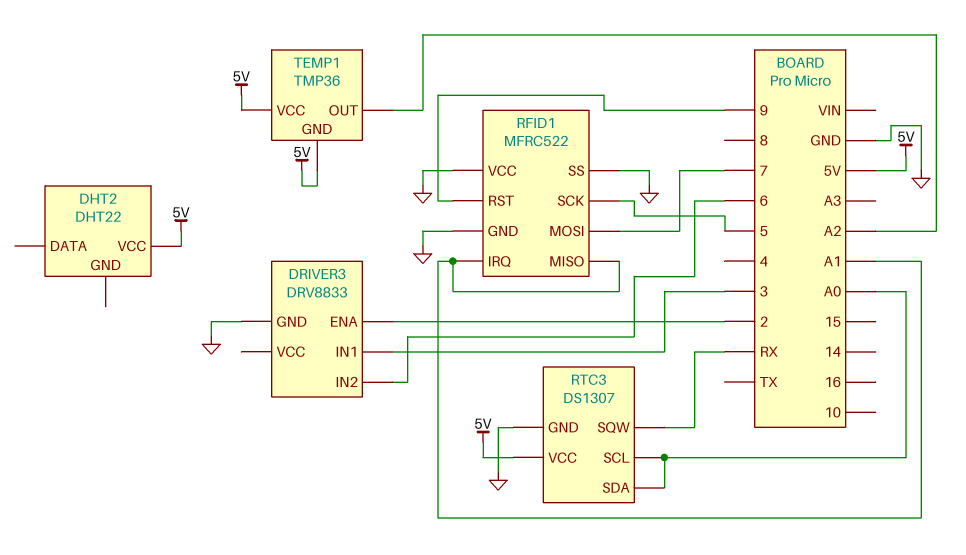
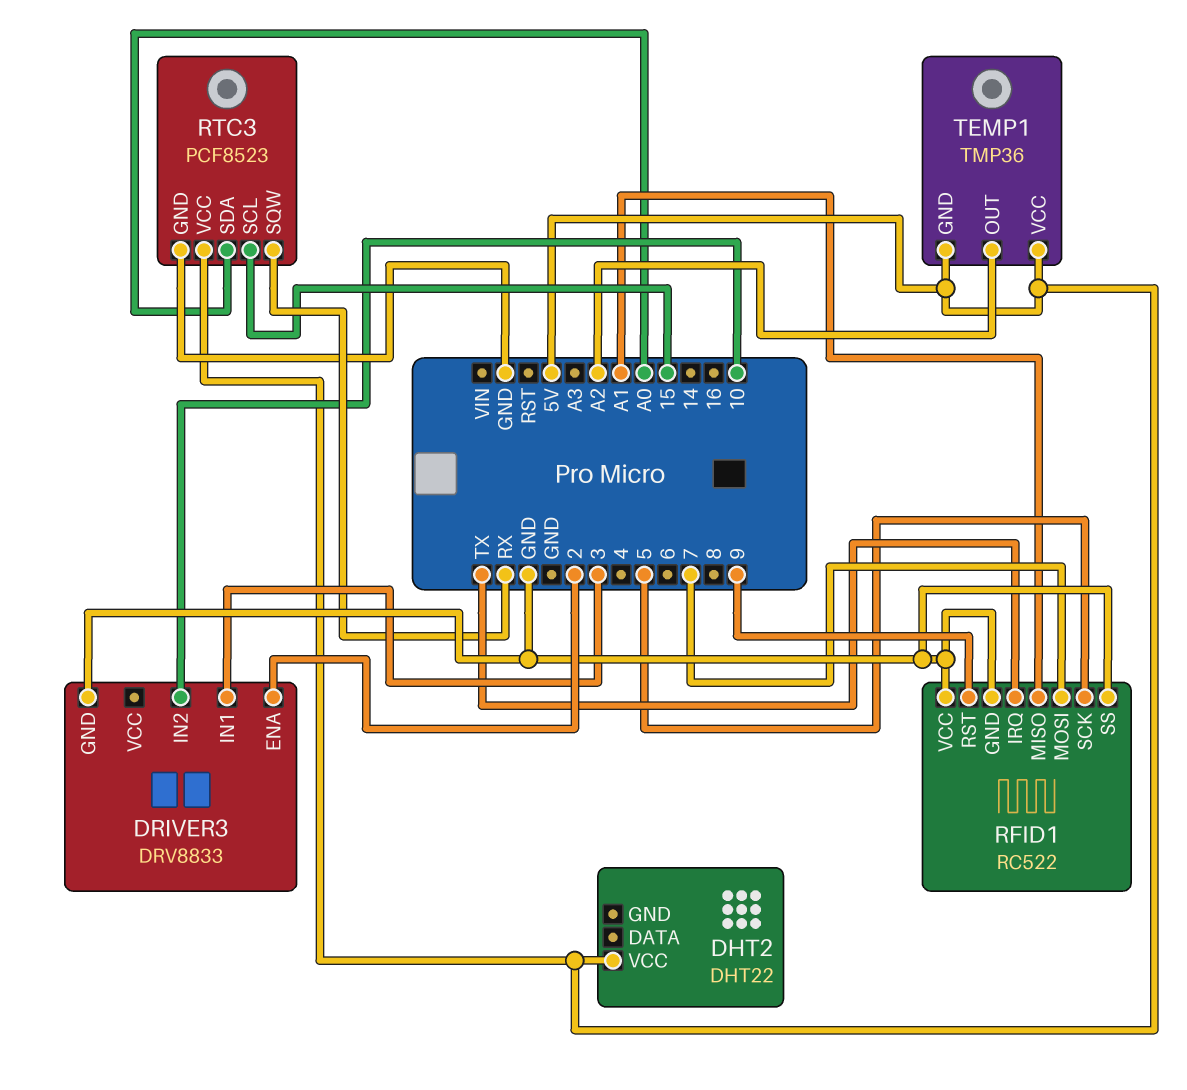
DRIVER3 pin IN2: 6 -> 10
RFID1: MFRC522 -> RC522
RFID1 pin IRQ: A1 -> TX
RTC3: DS1307 -> PCF8523
RTC3 pin SCL: A0 -> 15

